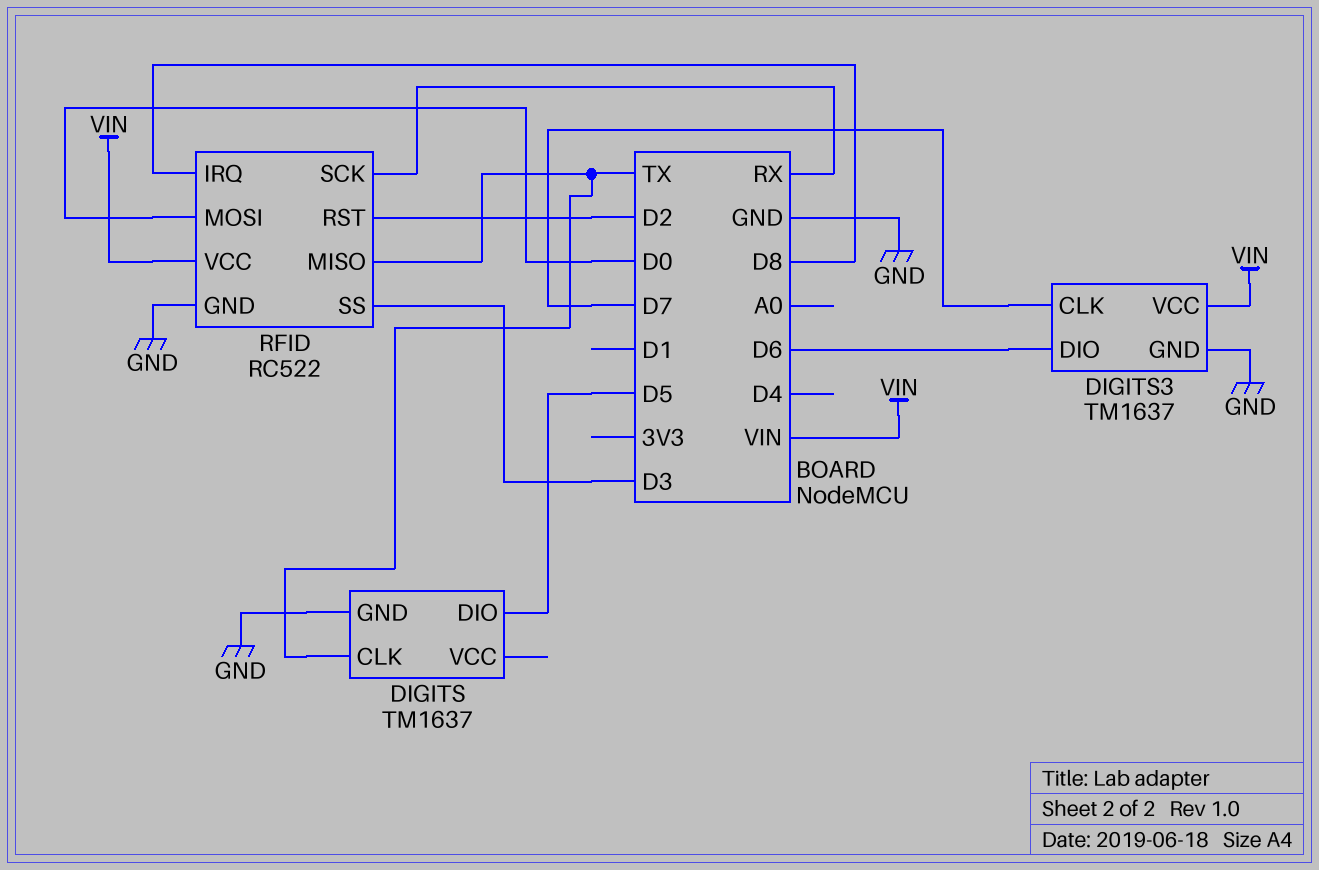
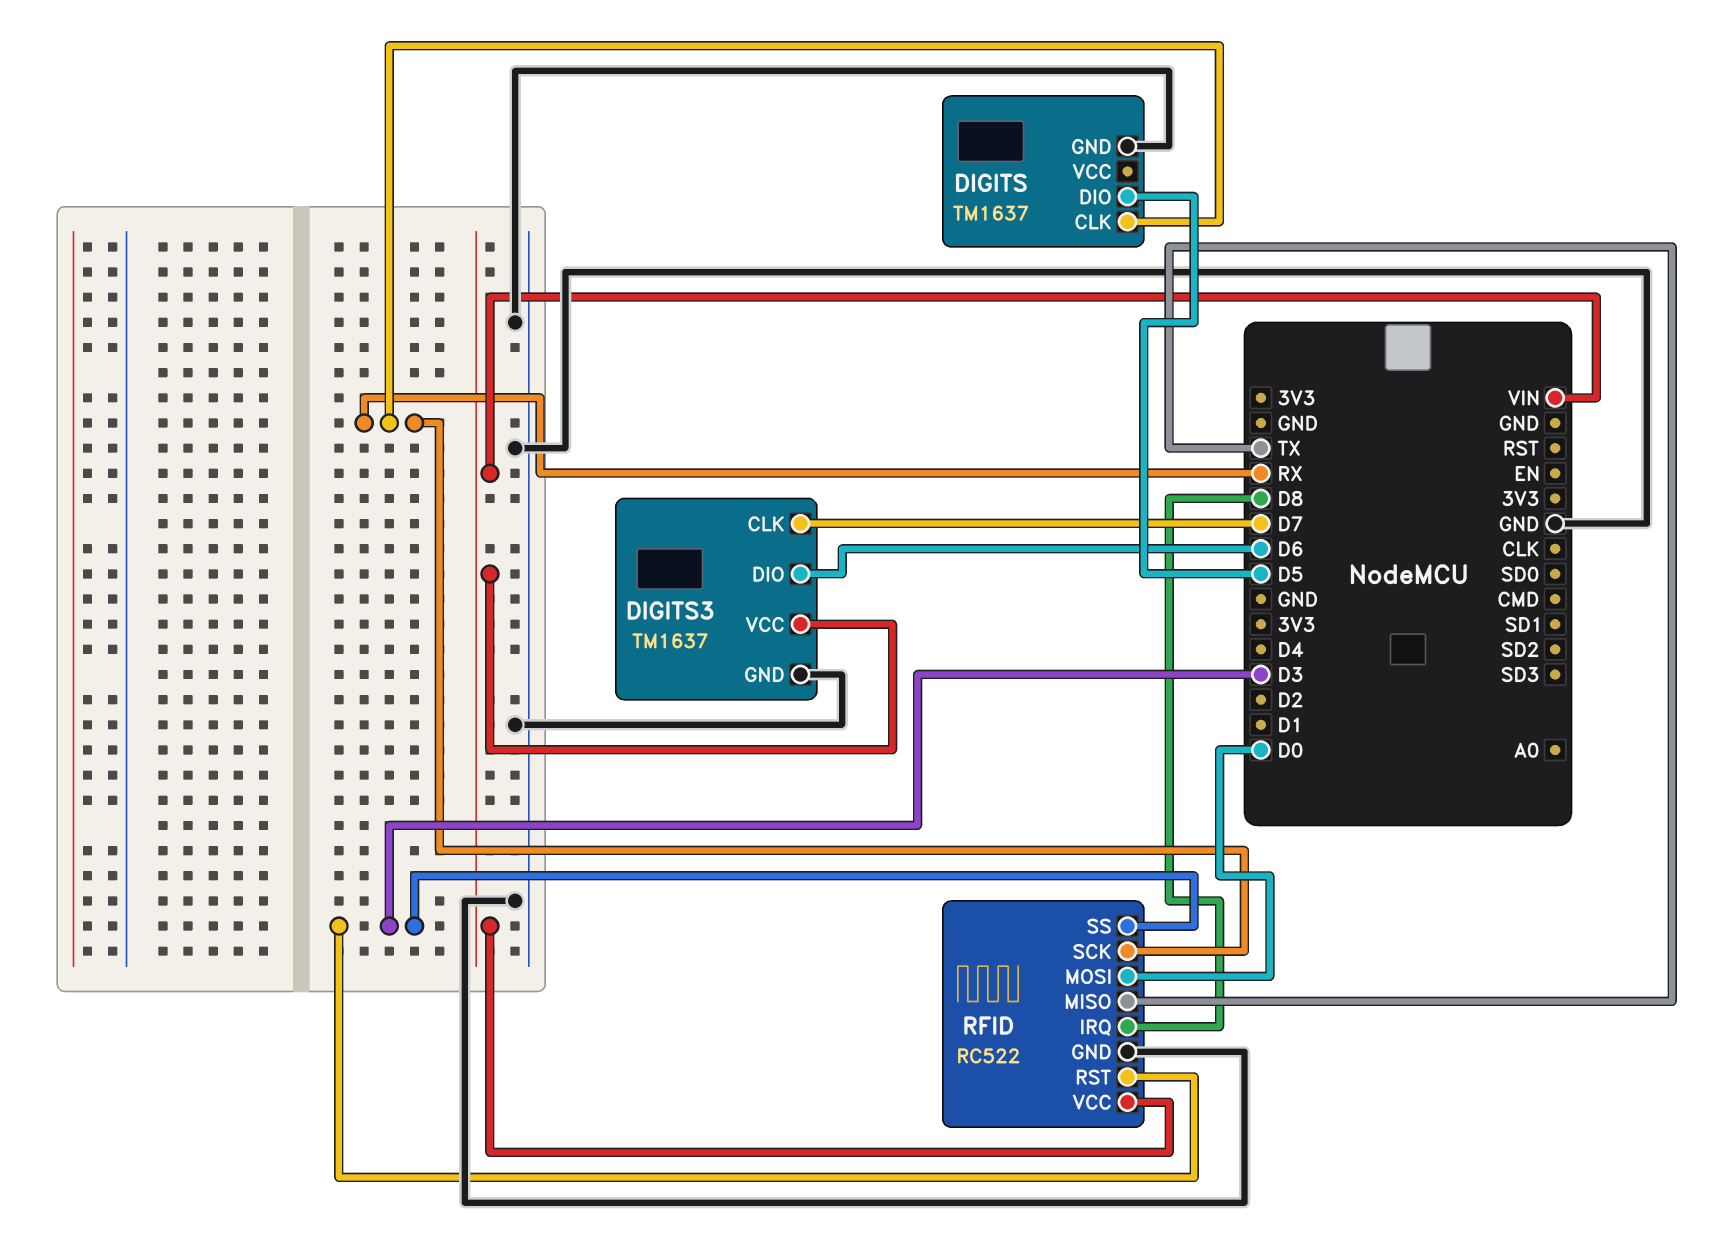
DIGITS pin CLK: TX -> RX
RFID pin RST: D2 -> D3

